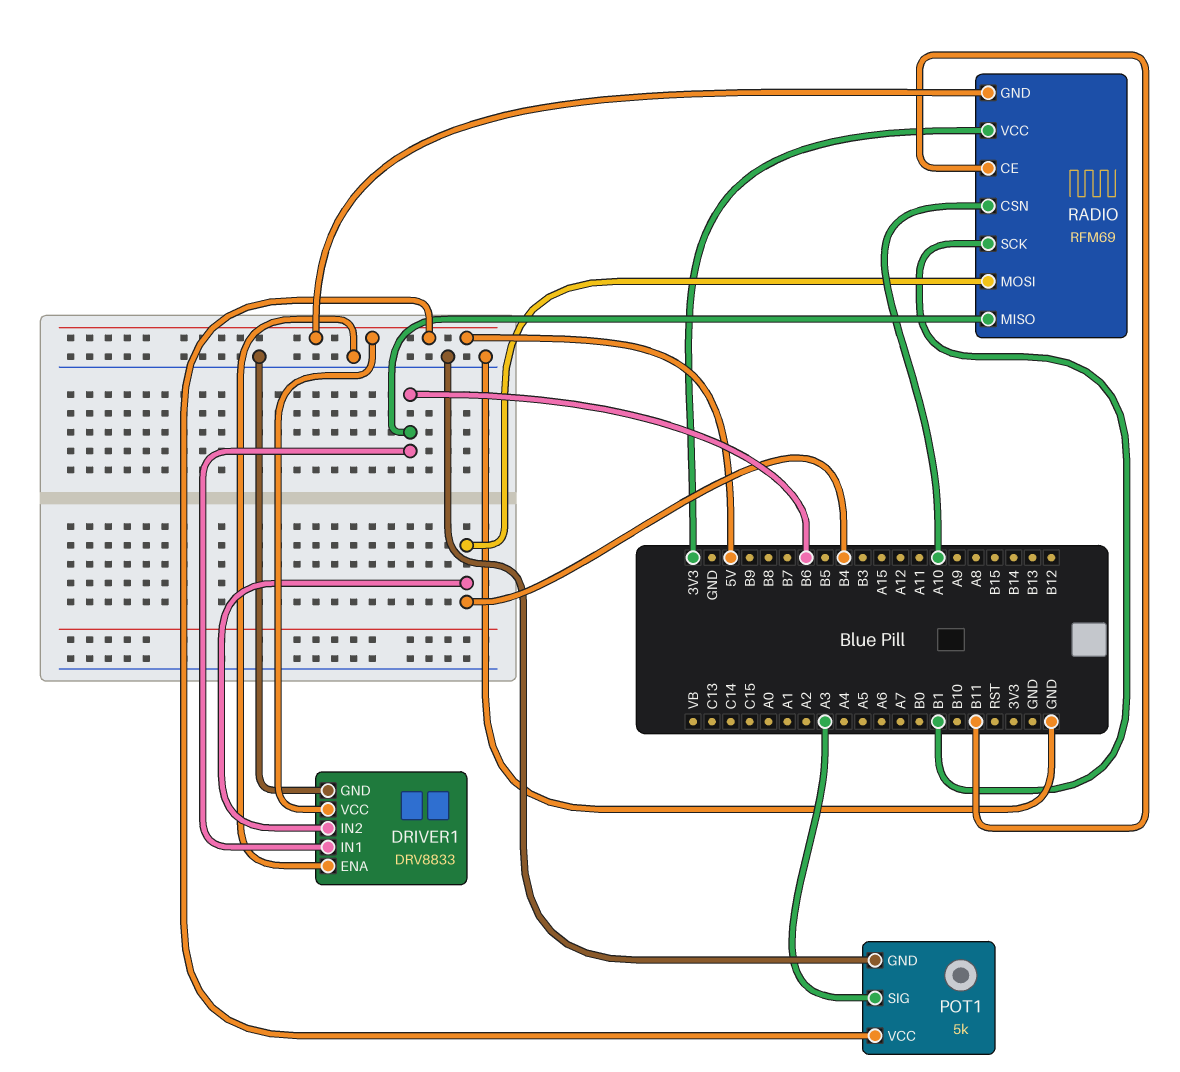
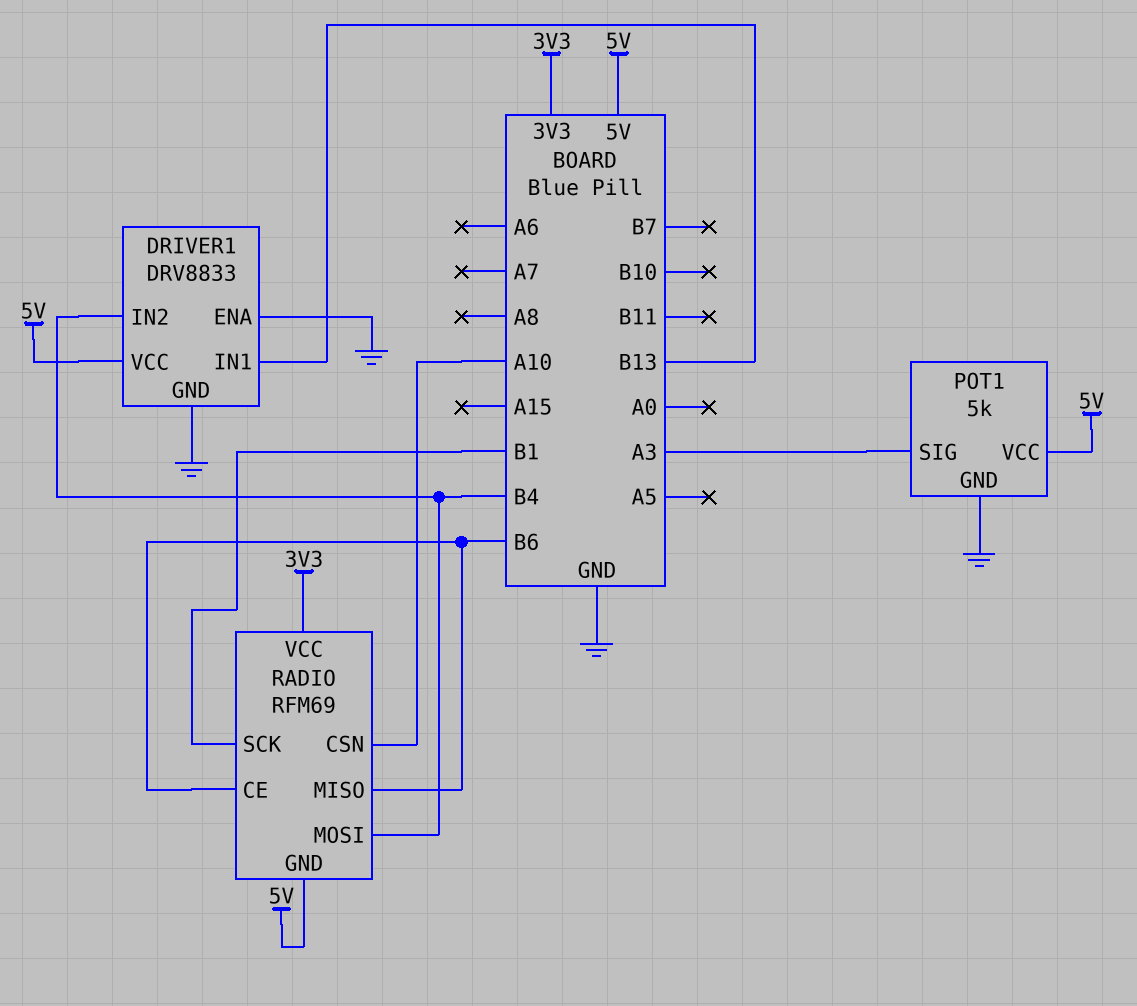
DRIVER1 pin IN1: B6 -> B13
RADIO pin CE: B11 -> B6

